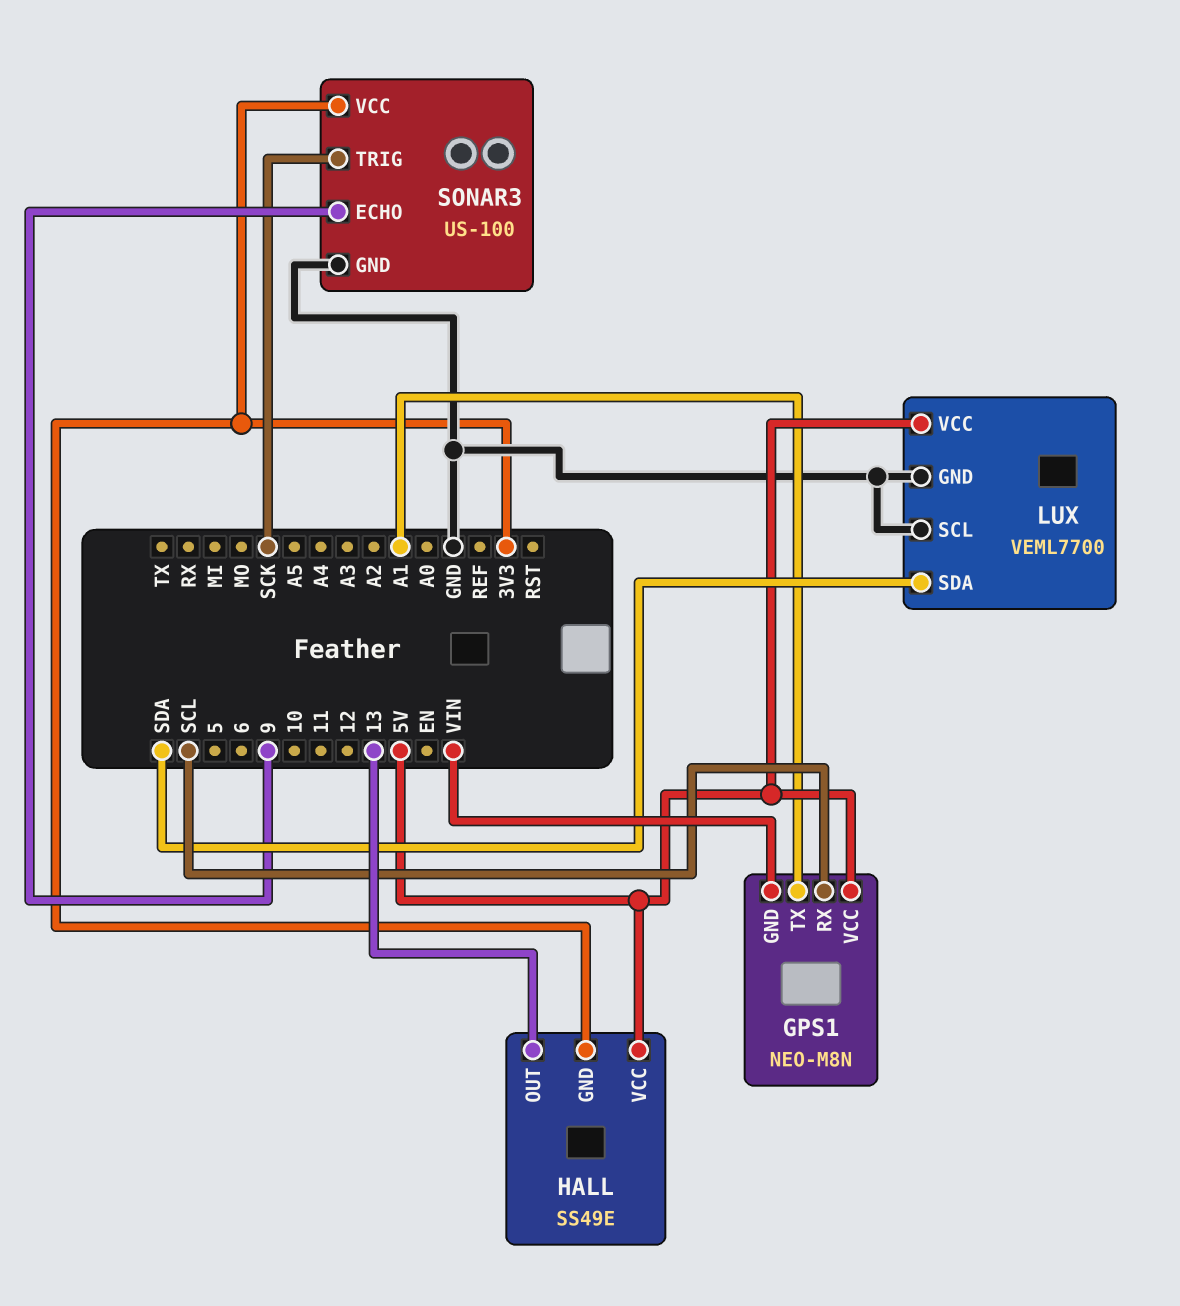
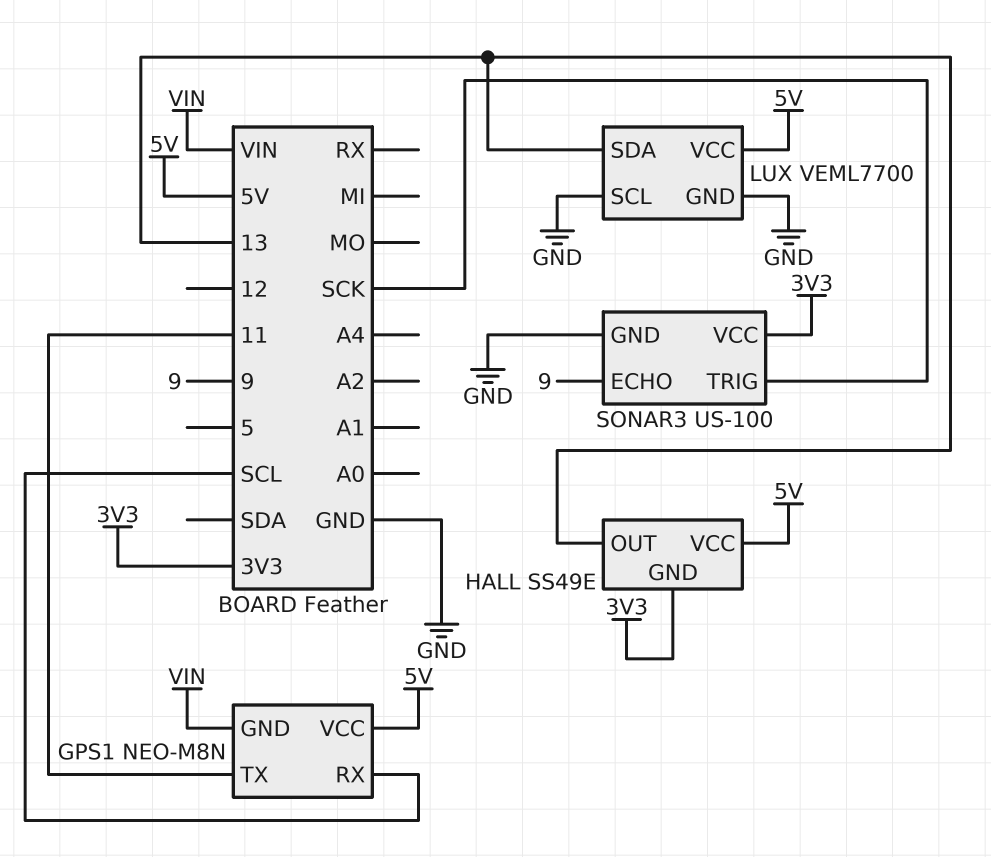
GPS1 pin TX: A1 -> 11
LUX pin SDA: SDA -> 13

